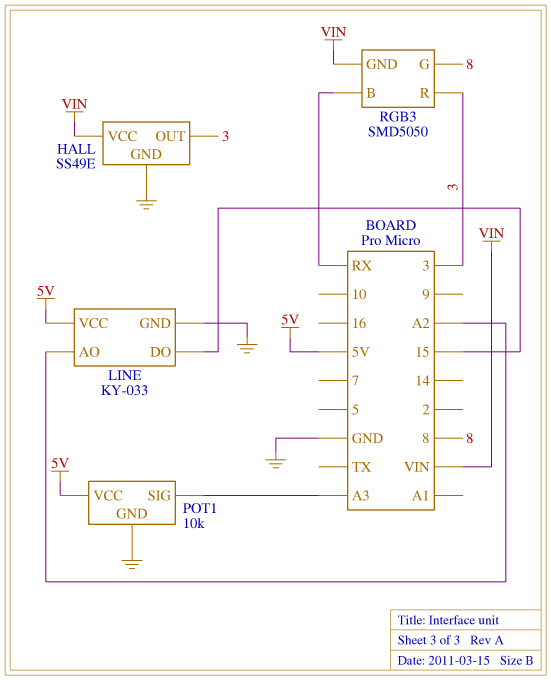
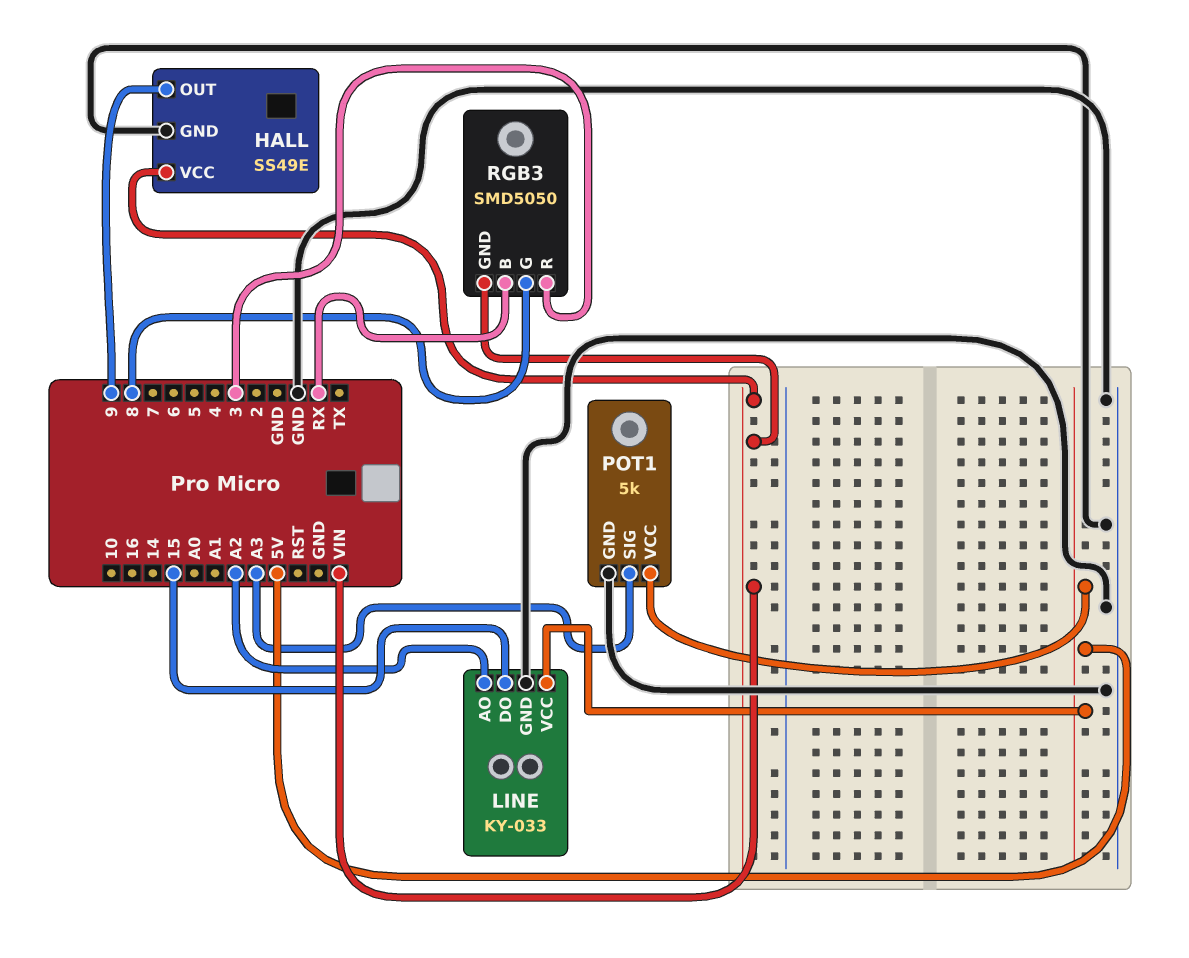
HALL pin OUT: 3 -> 9
POT1: 10k -> 5k

